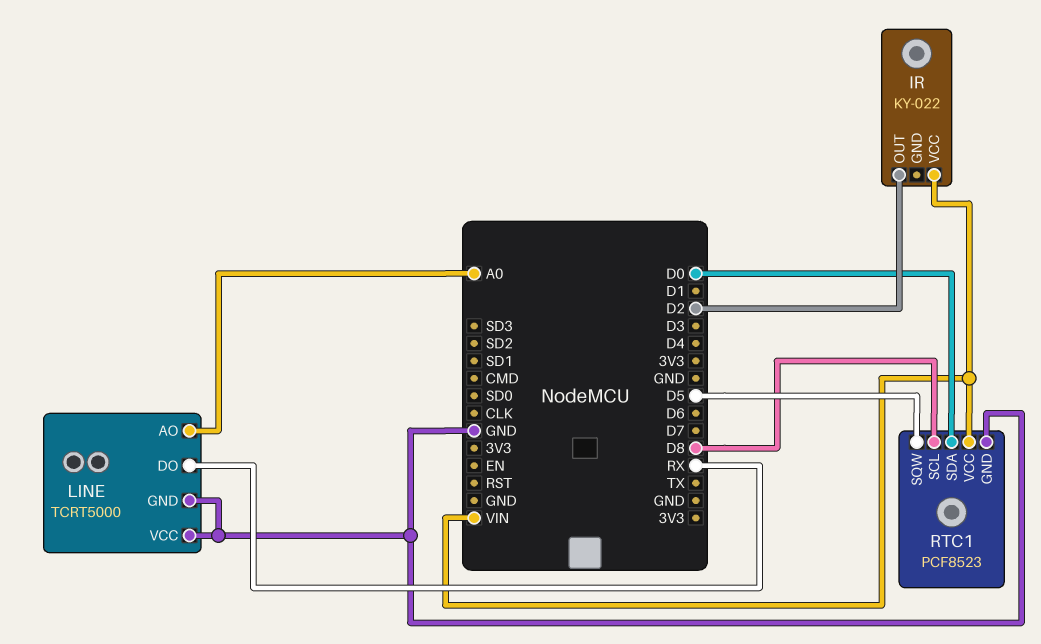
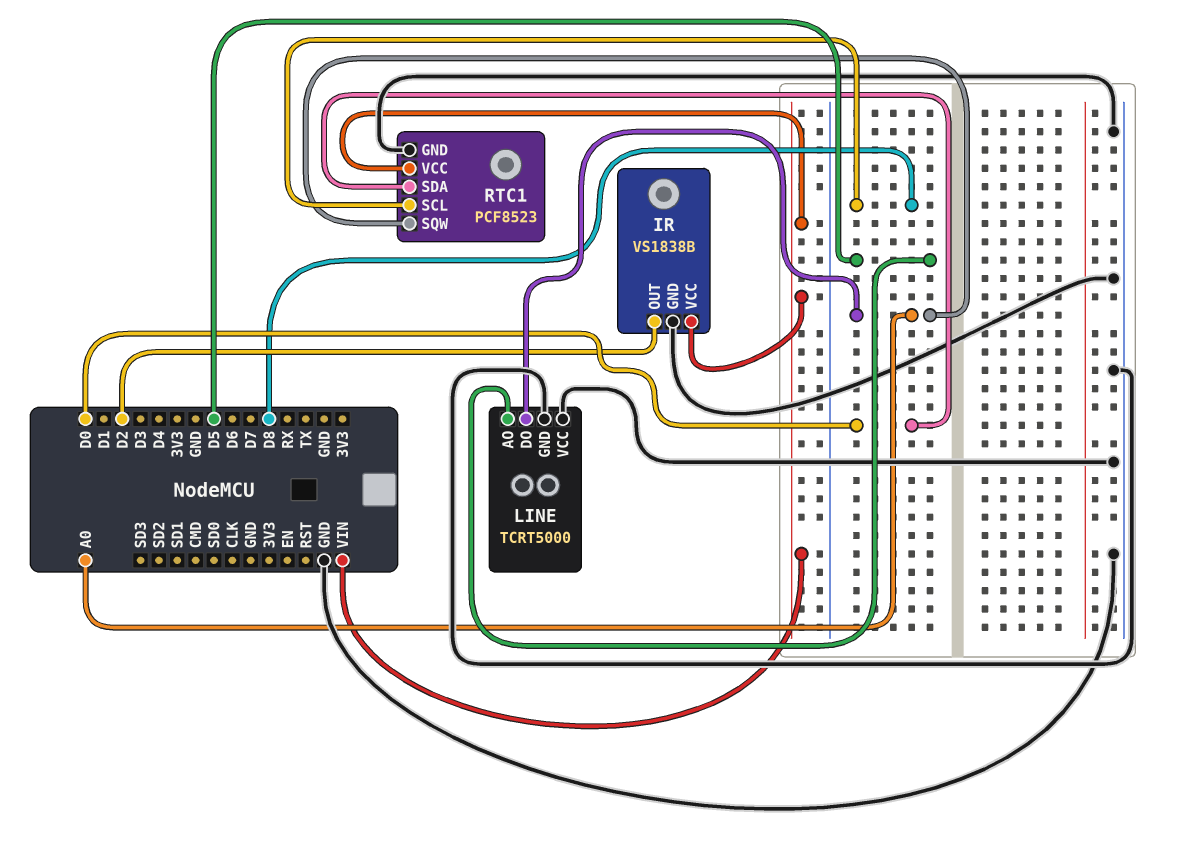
IR: KY-022 -> VS1838B
IR pin GND: none -> GND
LINE pin AO: A0 -> D5
LINE pin DO: RX -> A0
RTC1 pin SQW: D5 -> A0

